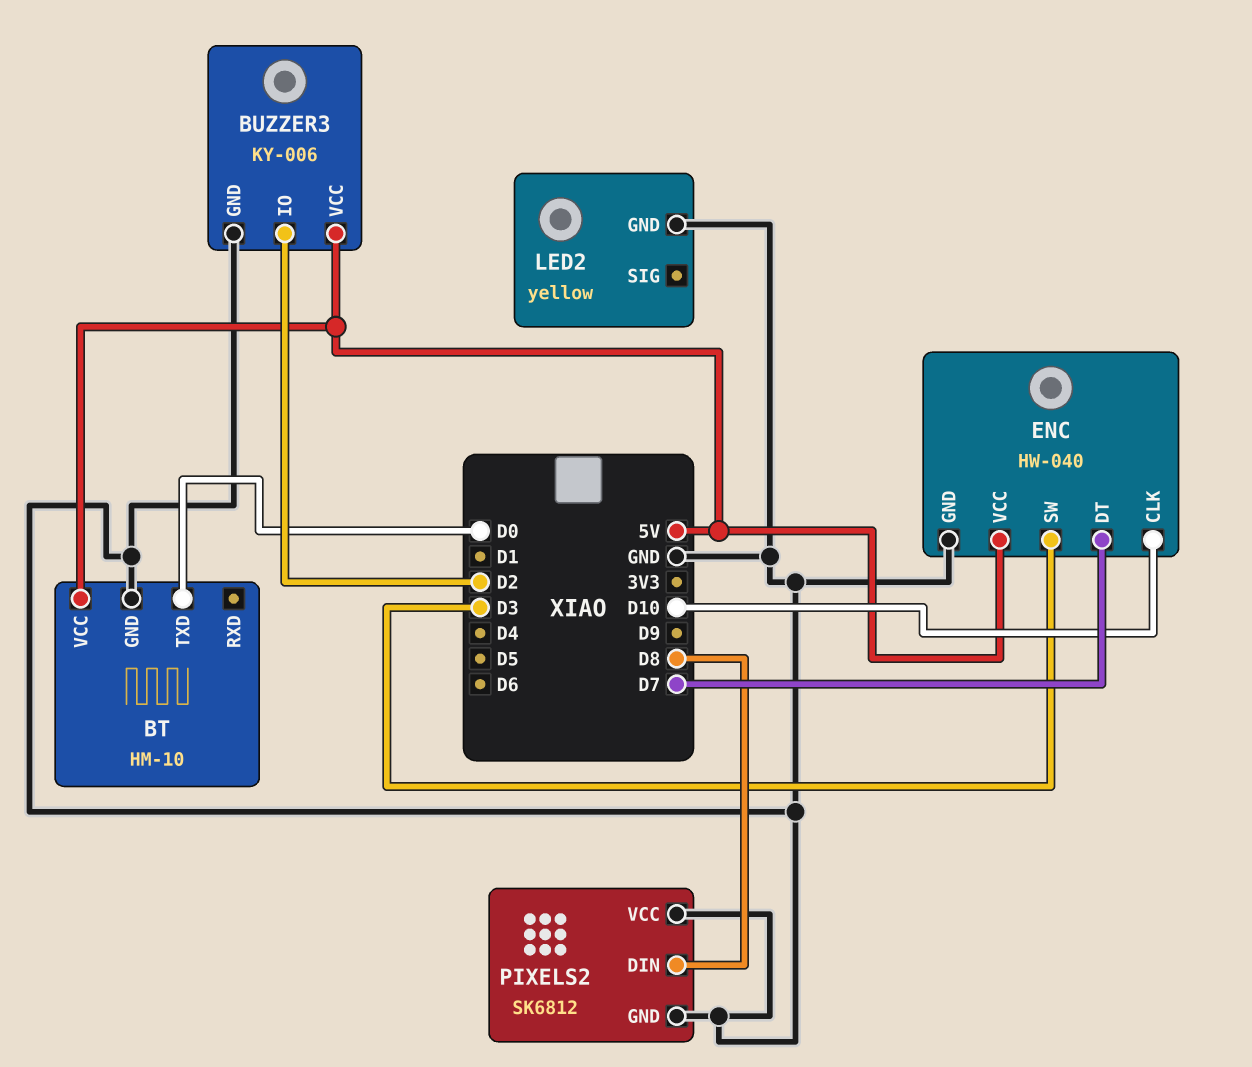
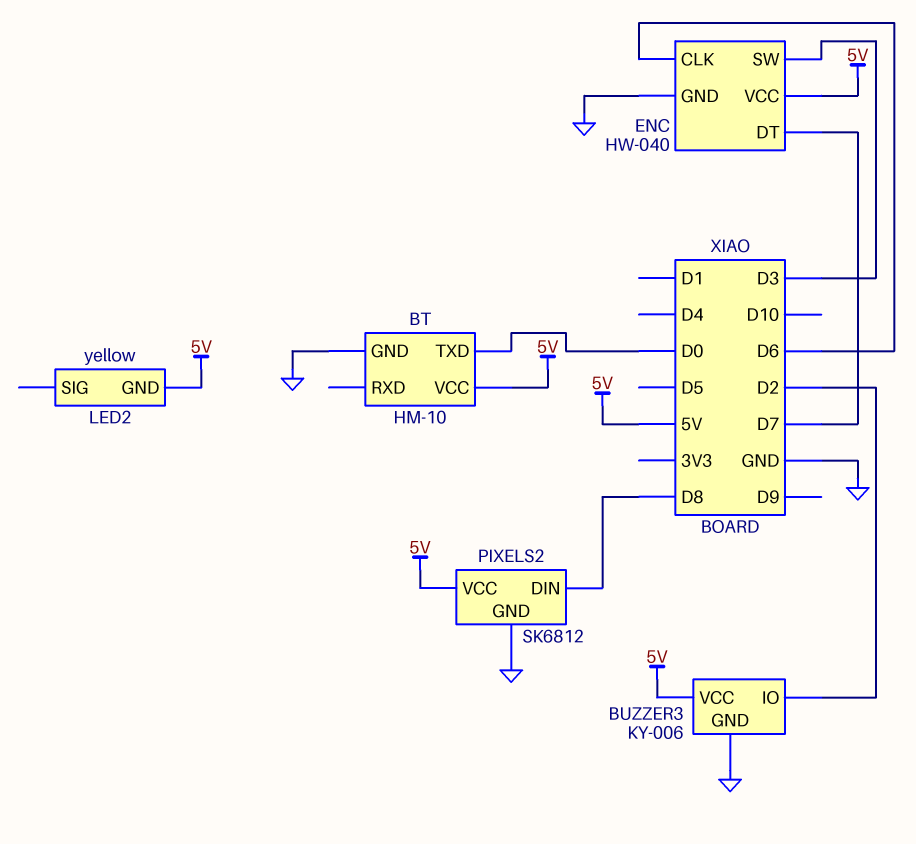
ENC pin CLK: D10 -> D6
LED2 pin GND: GND -> 5V
PIXELS2 pin VCC: GND -> 5V

